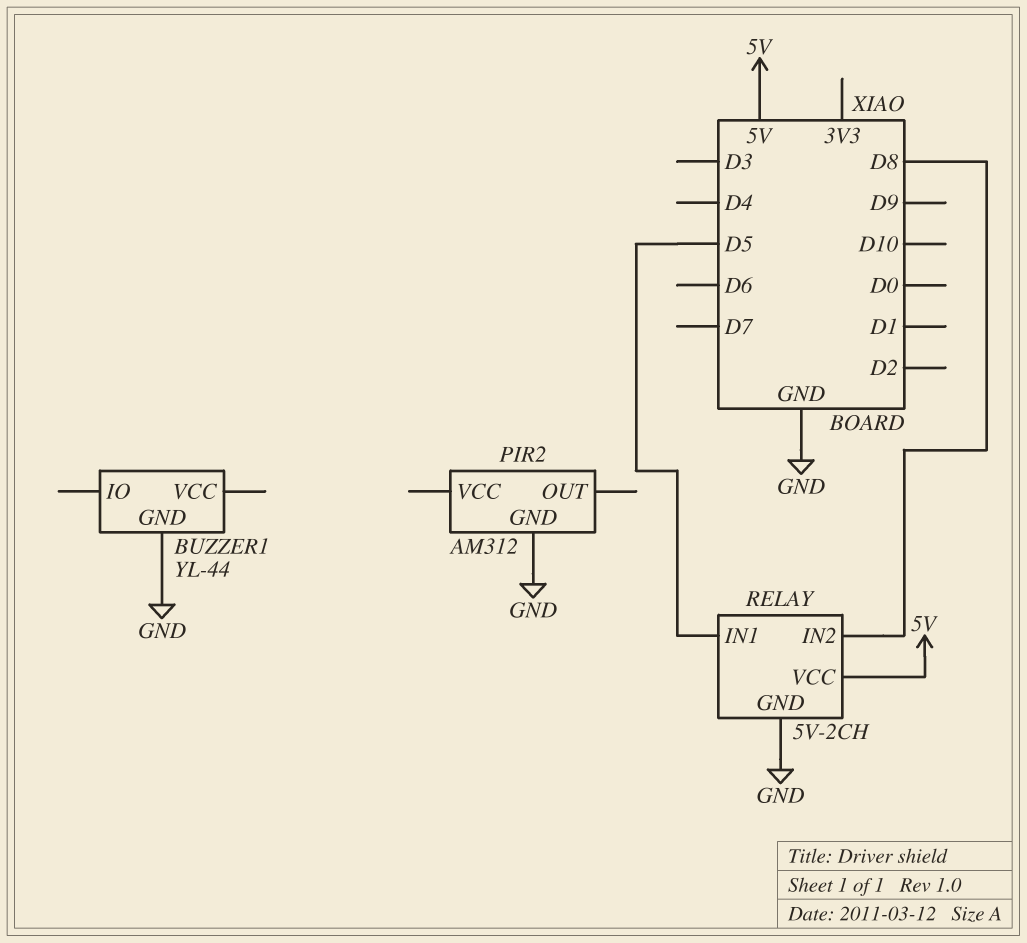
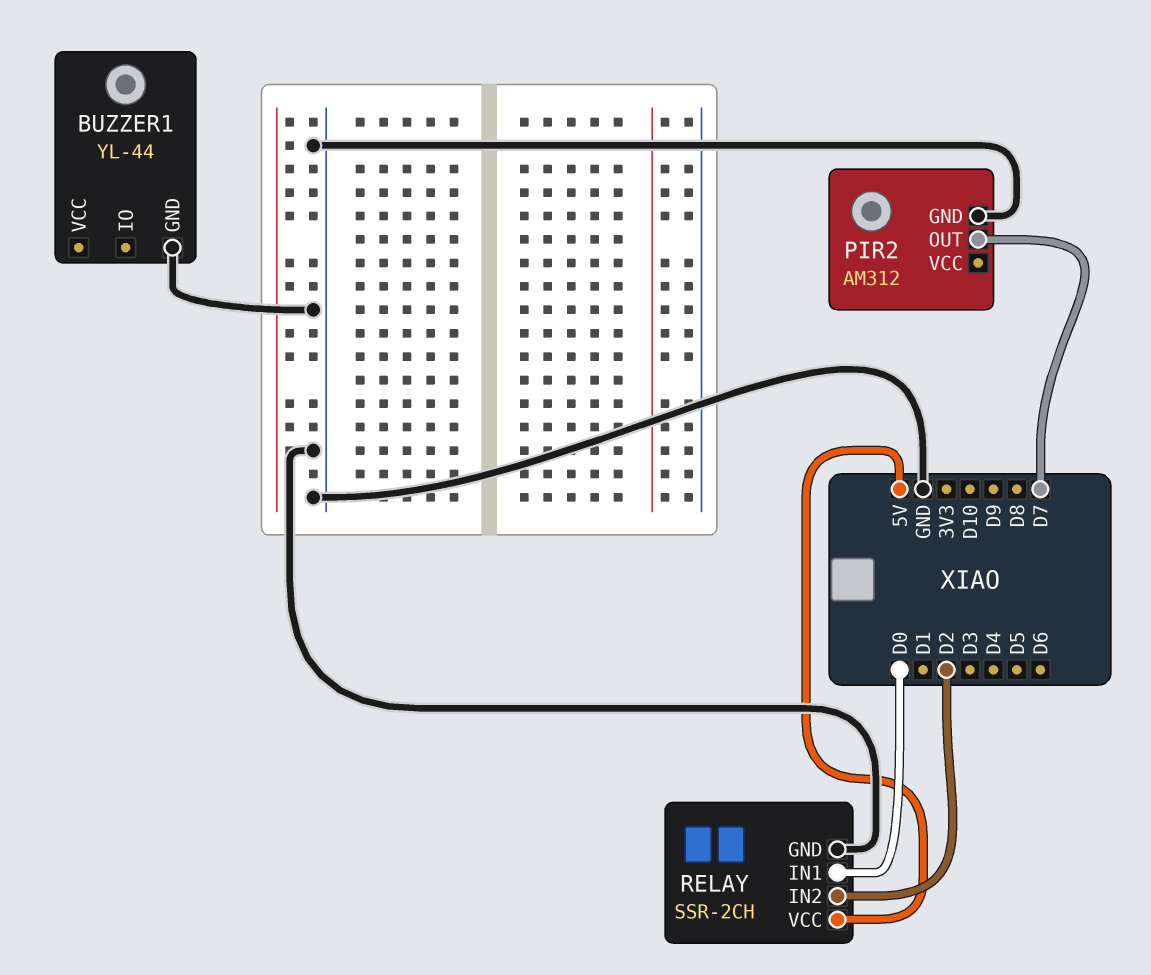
PIR2 pin OUT: none -> D7
RELAY: 5V-2CH -> SSR-2CH
RELAY pin IN1: D5 -> D0
RELAY pin IN2: D8 -> D2

